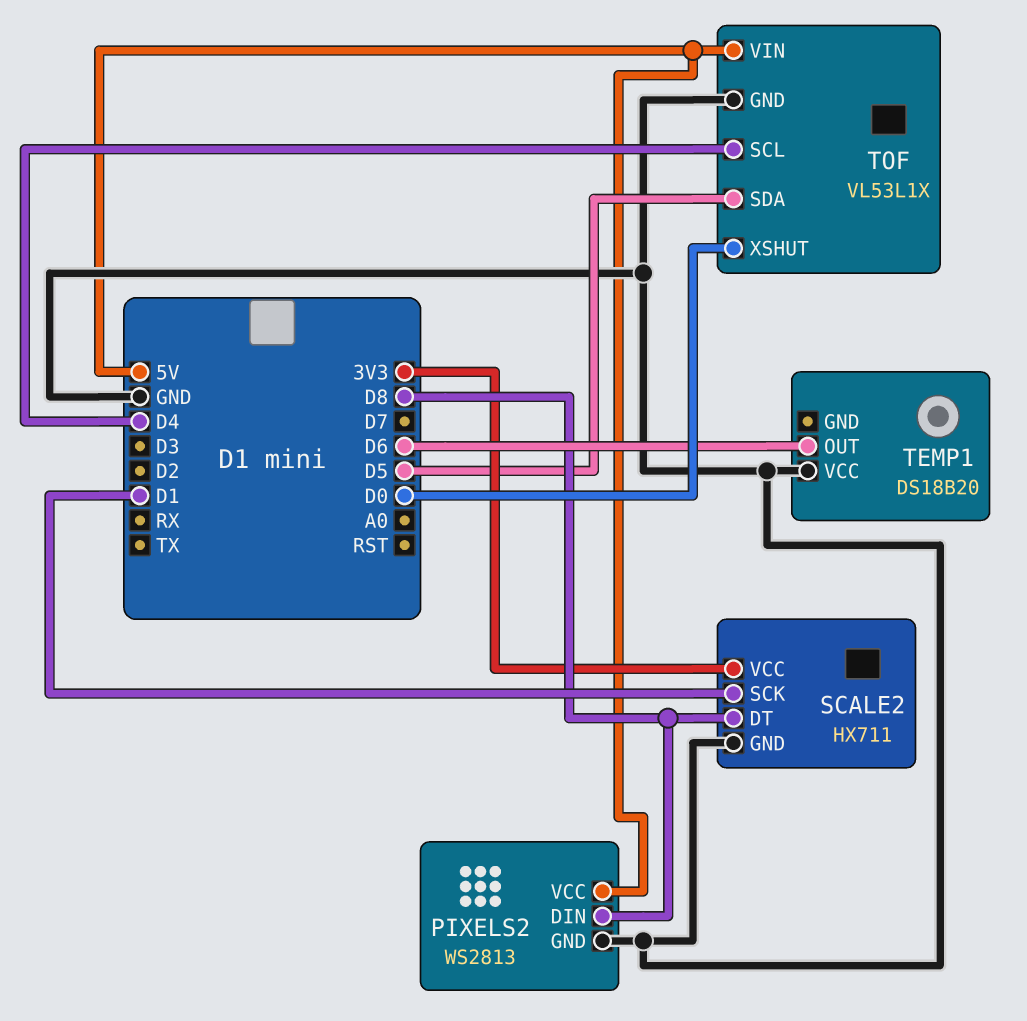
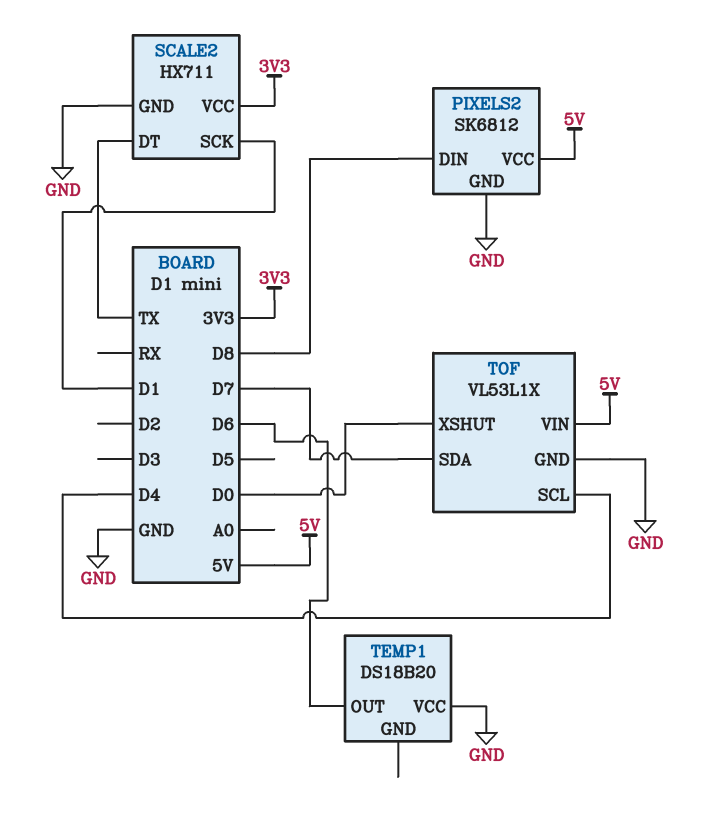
PIXELS2: WS2813 -> SK6812
SCALE2 pin DT: D8 -> TX
TOF pin SDA: D5 -> D7

